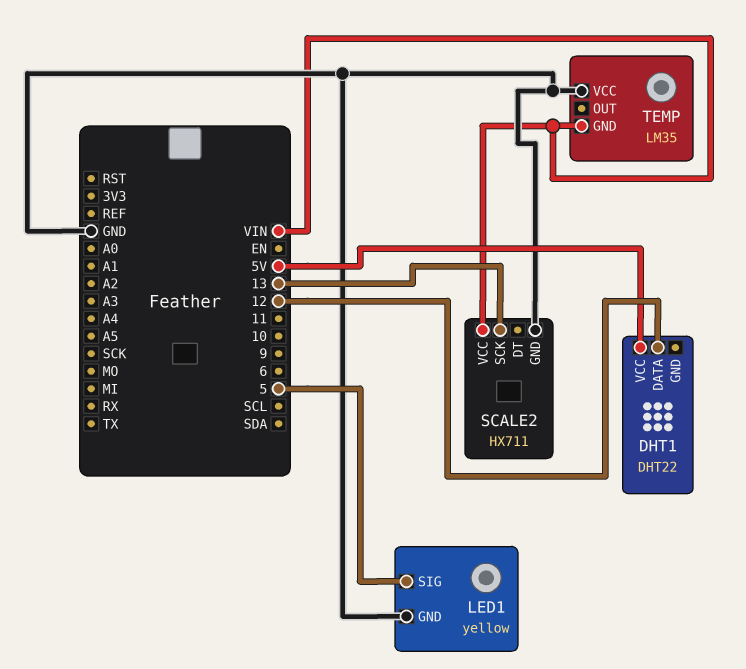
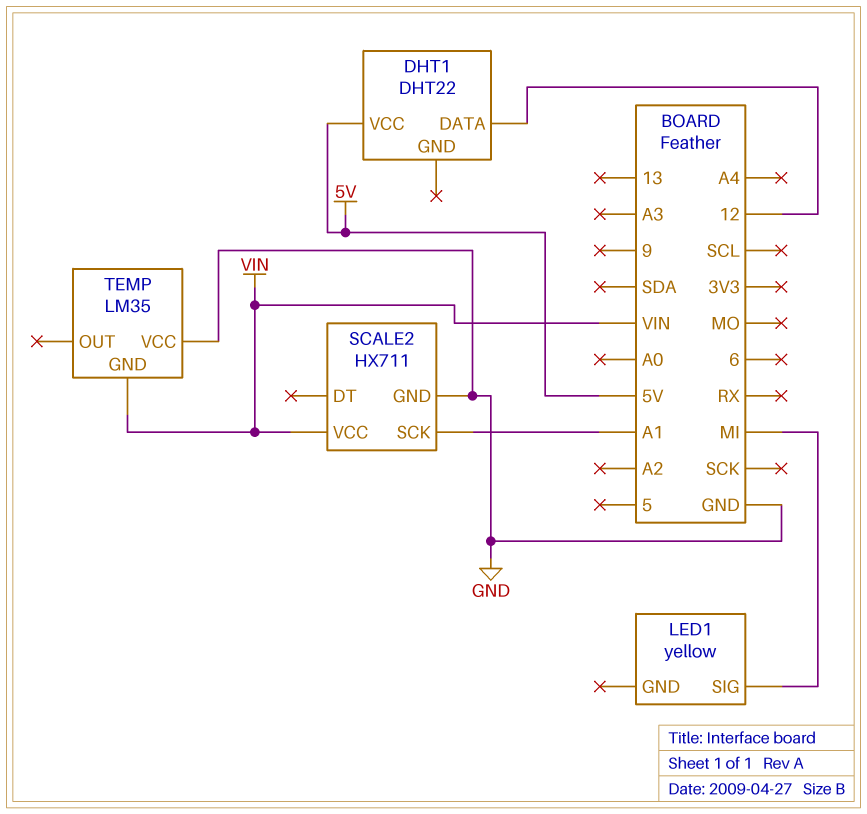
LED1 pin GND: GND -> none
LED1 pin SIG: 5 -> MI
SCALE2 pin SCK: 13 -> A1

